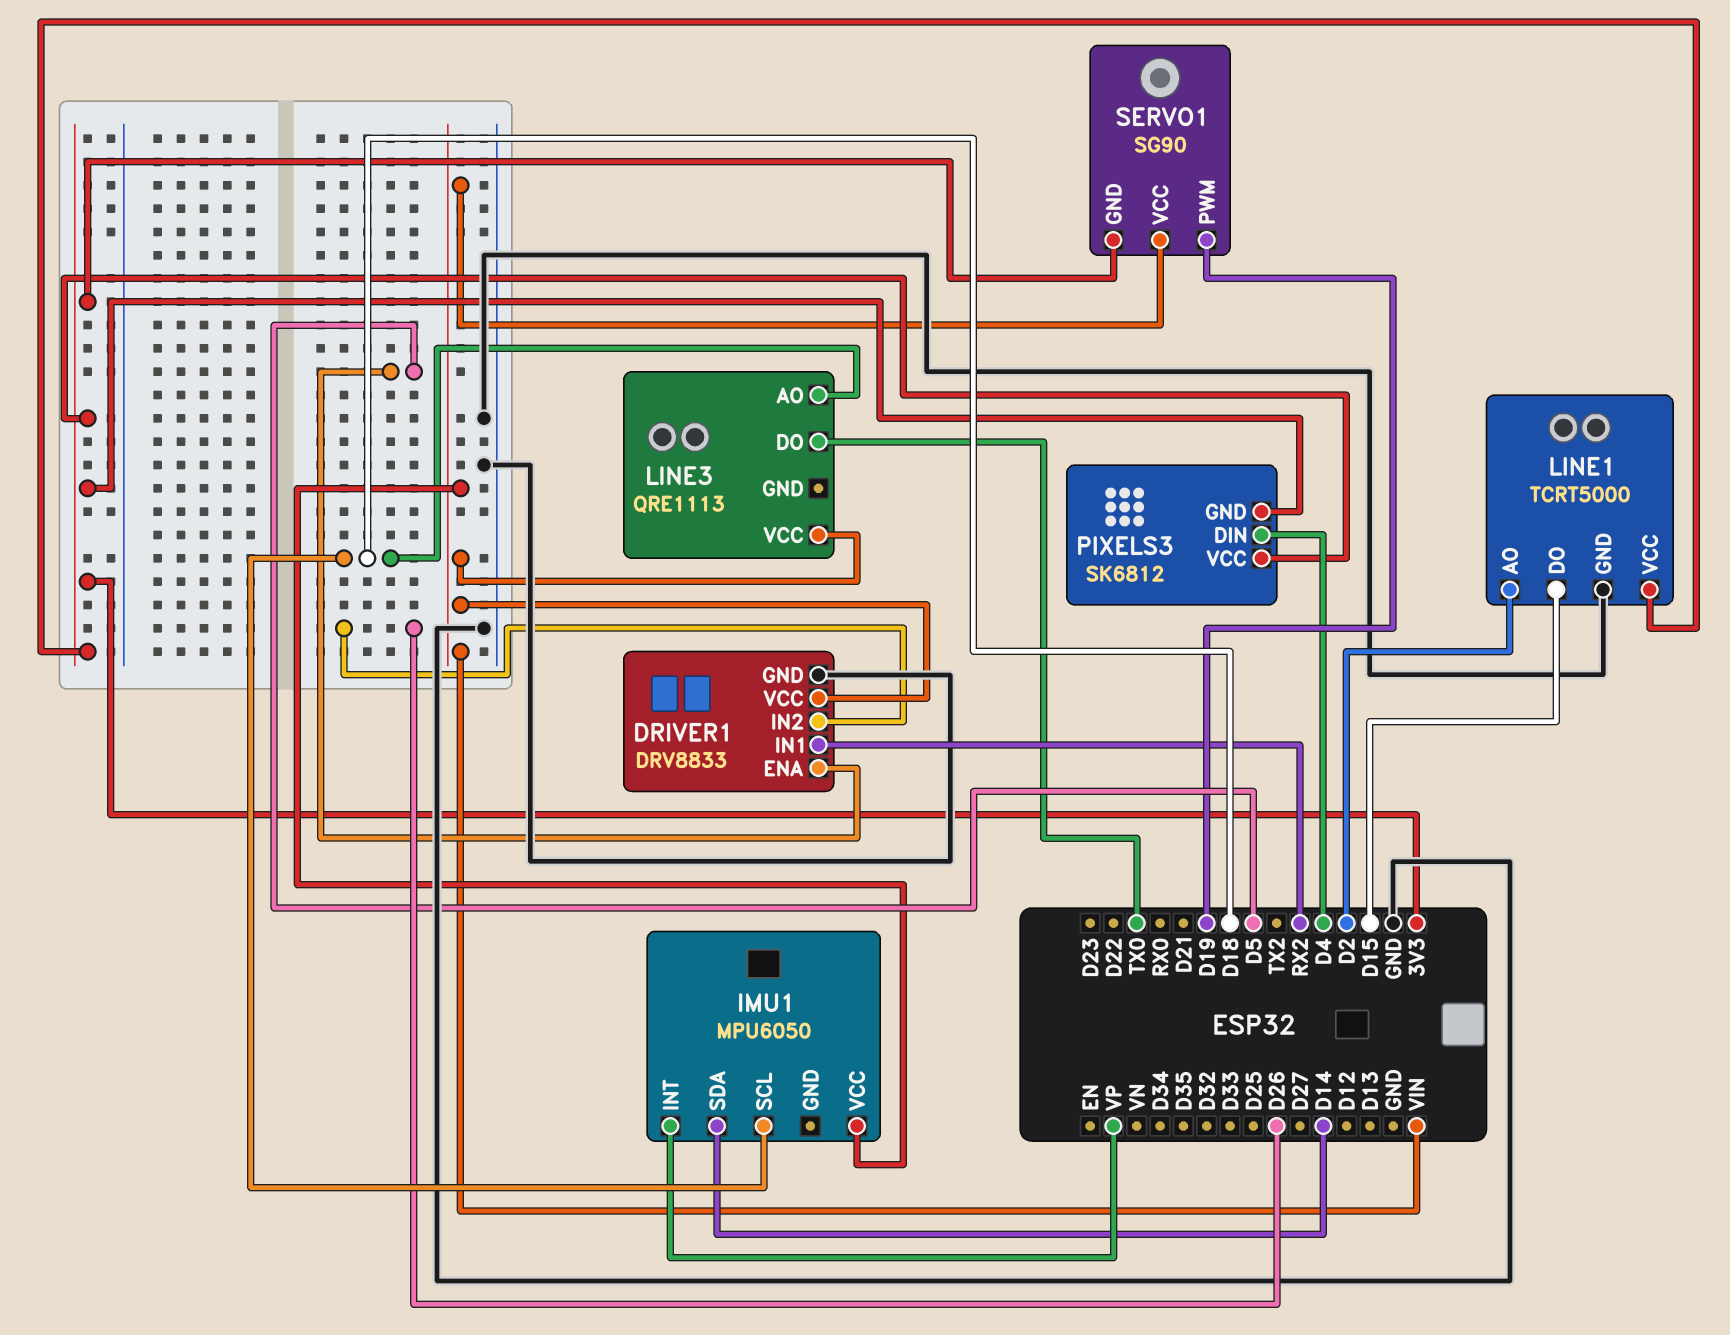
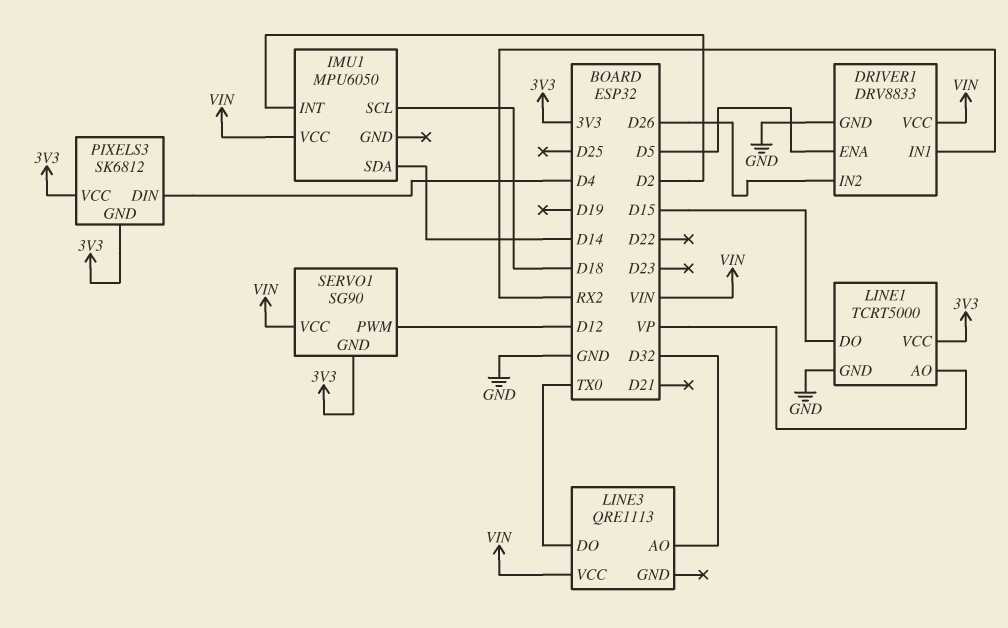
IMU1 pin INT: VP -> D2
LINE1 pin AO: D2 -> VP
LINE3 pin AO: D18 -> D32
SERVO1 pin PWM: D19 -> D12

